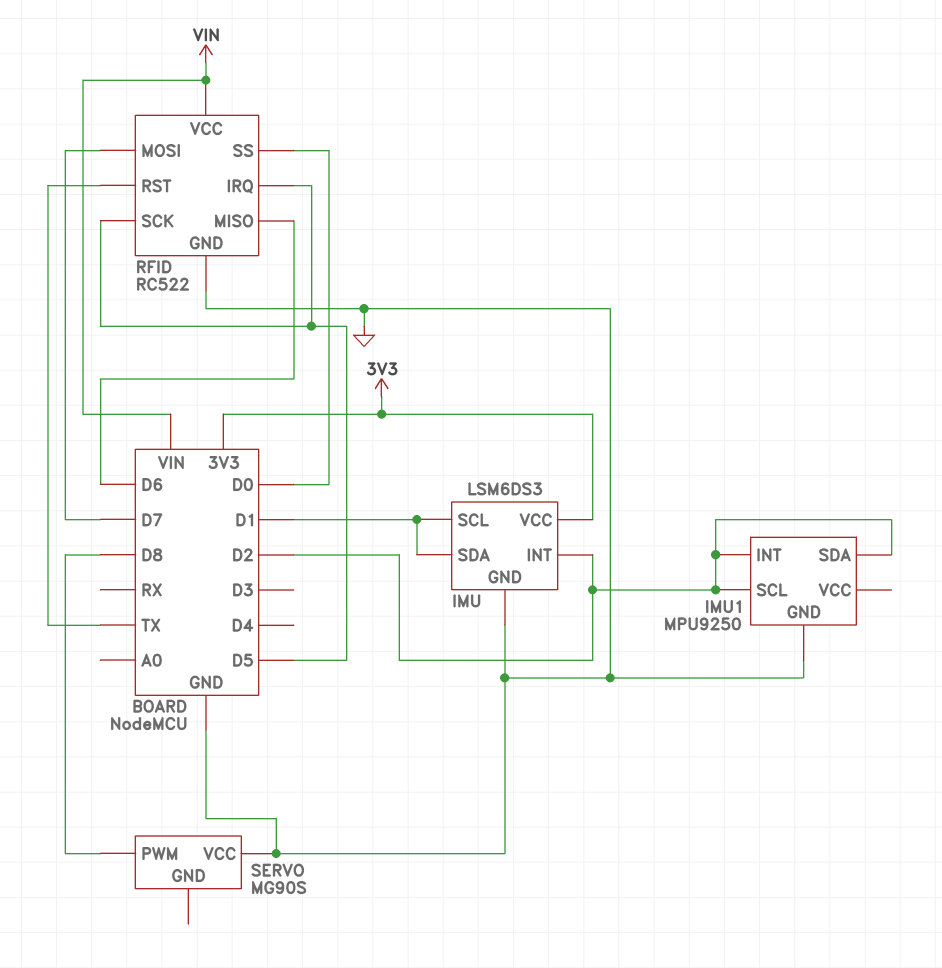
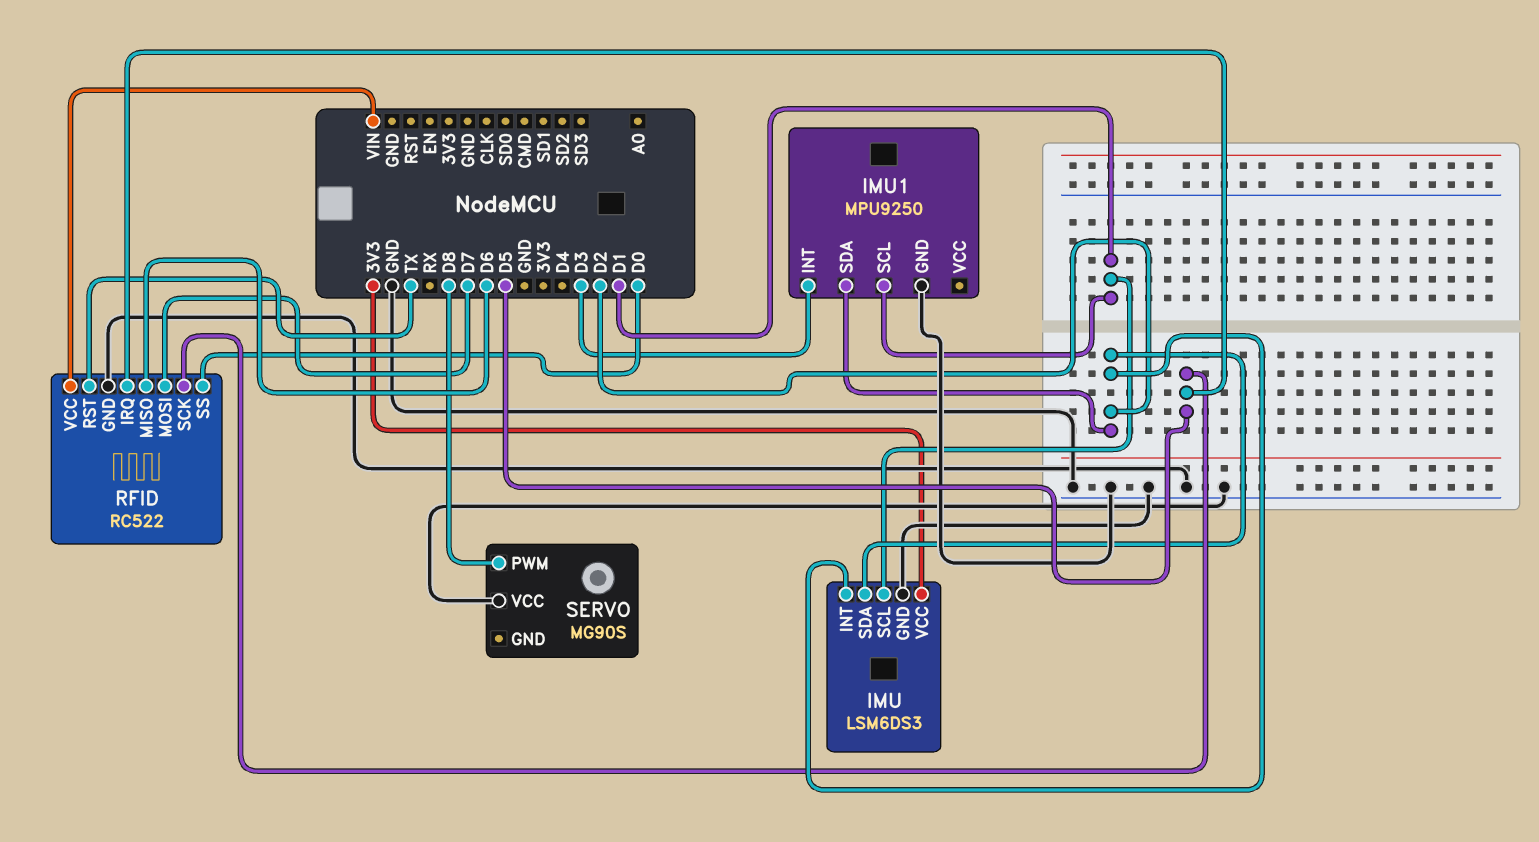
IMU pin SDA: D1 -> D2
IMU1 pin INT: D2 -> D3
IMU1 pin SCL: D2 -> D1

